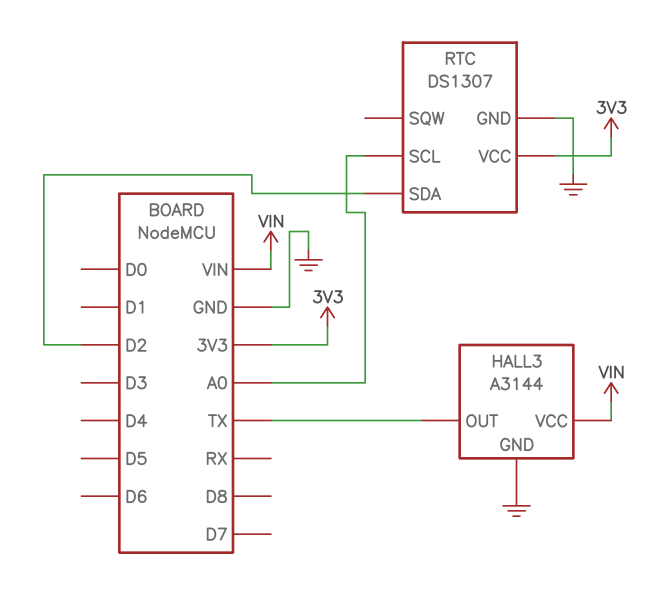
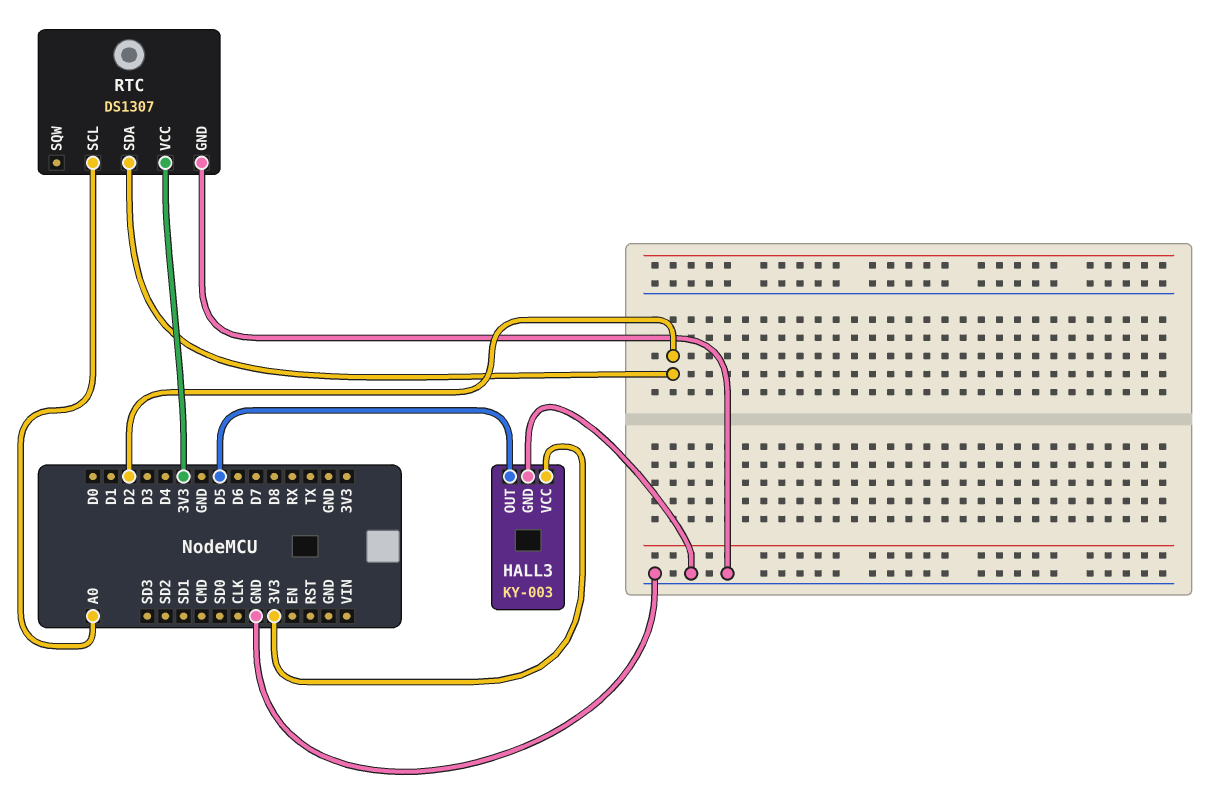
HALL3: A3144 -> KY-003
HALL3 pin OUT: TX -> D5
HALL3 pin VCC: VIN -> 3V3

